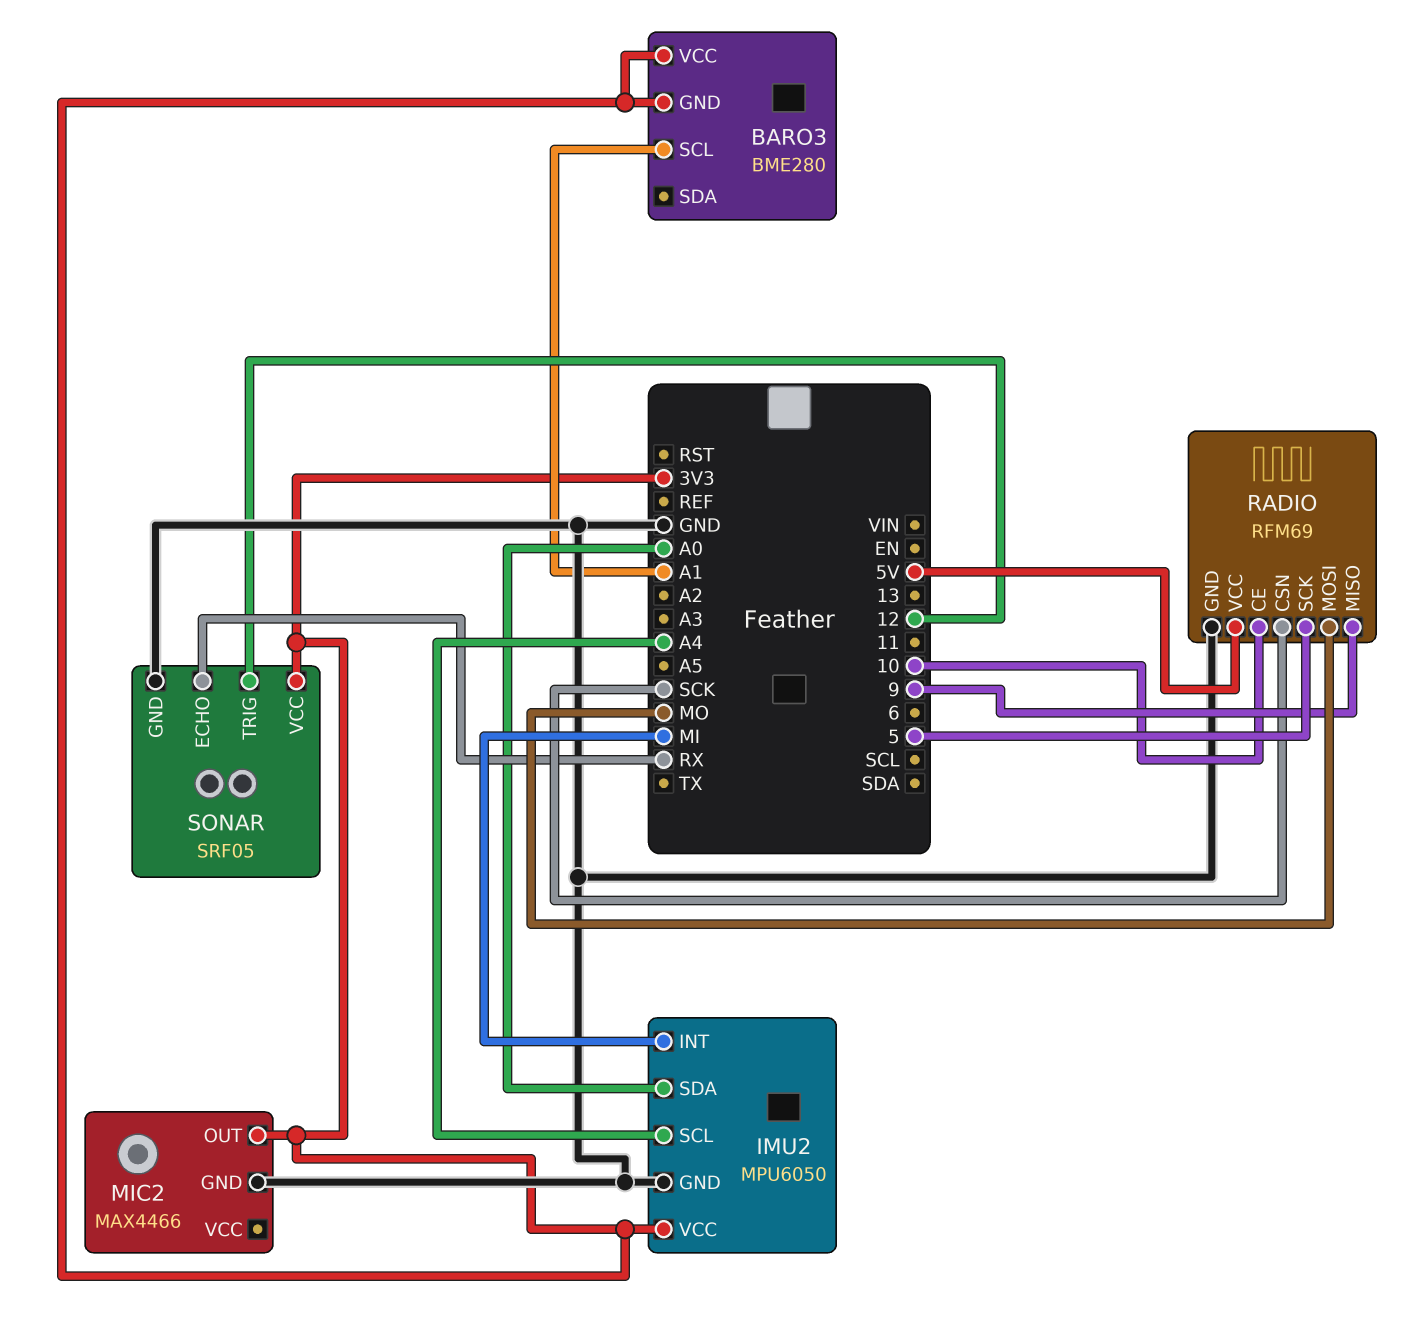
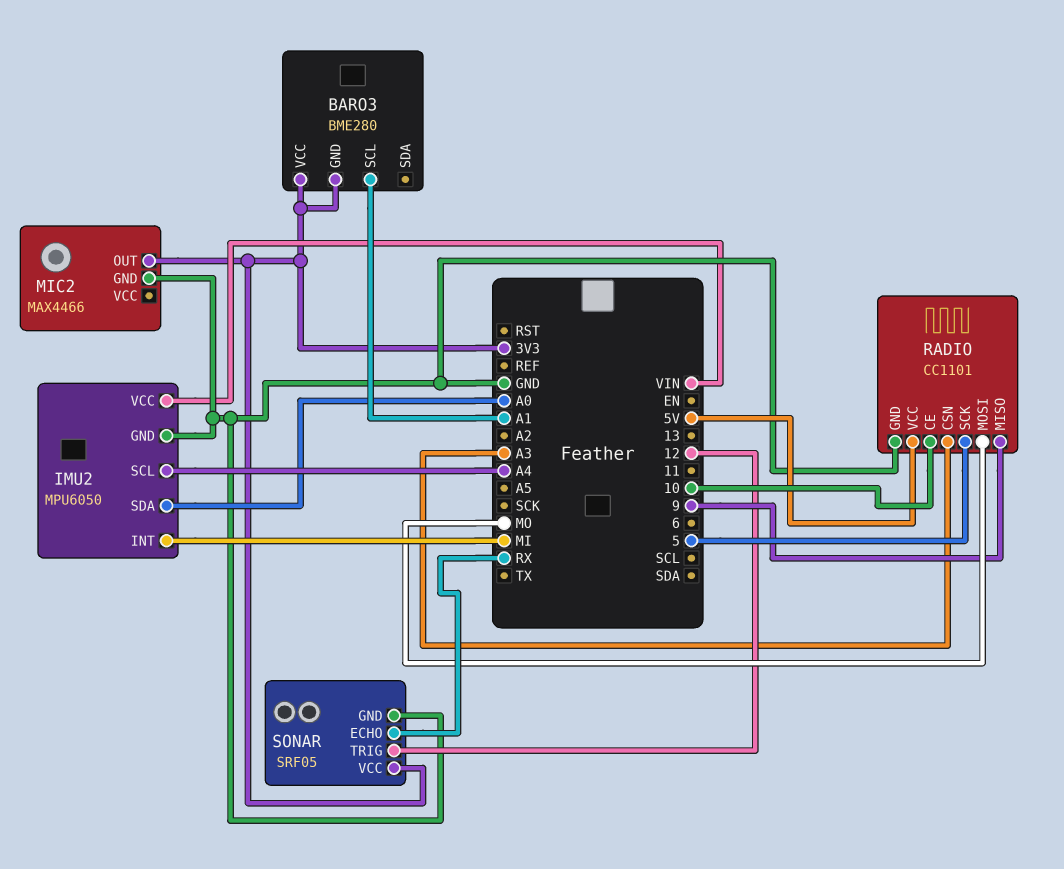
IMU2 pin VCC: 3V3 -> VIN
RADIO: RFM69 -> CC1101
RADIO pin CSN: SCK -> A3

